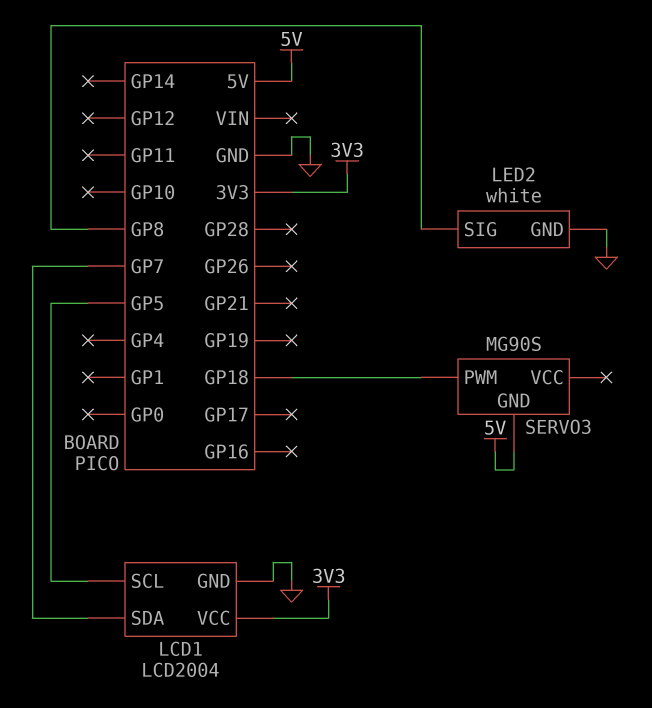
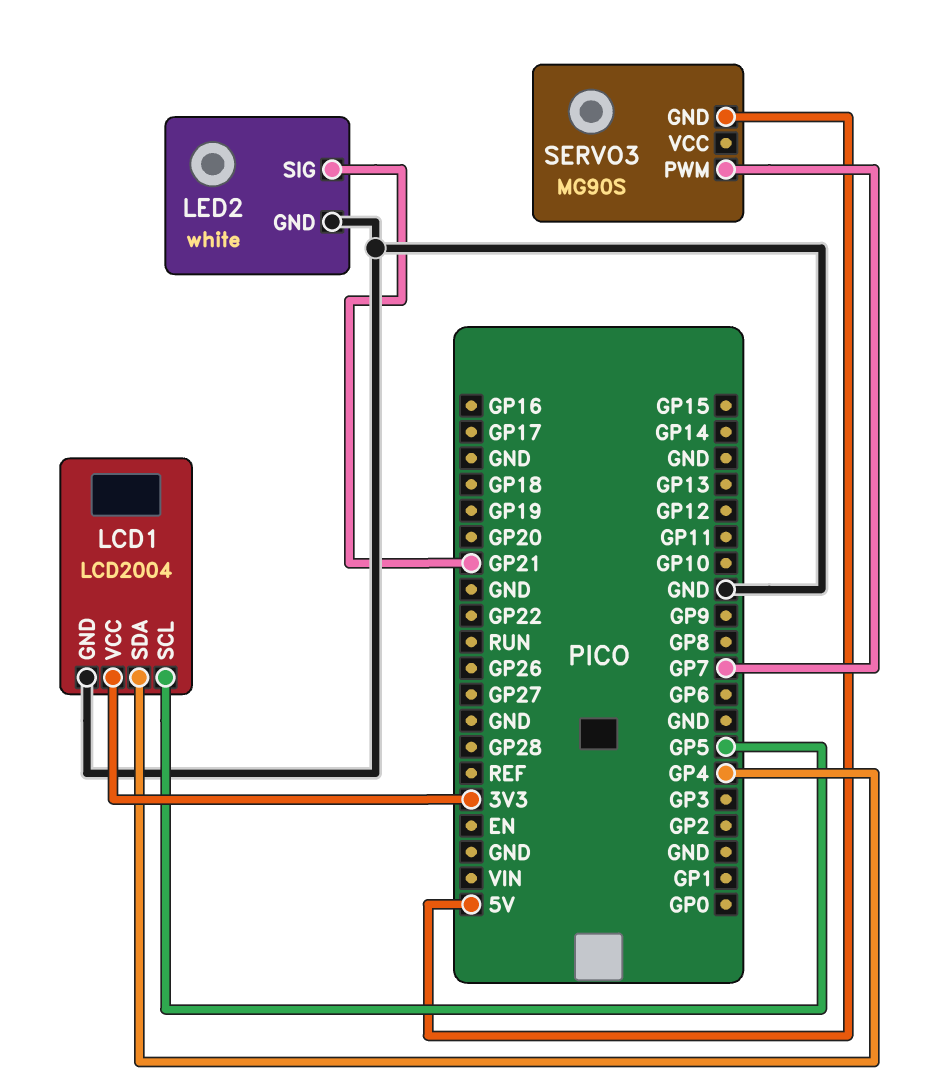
LCD1 pin SDA: GP7 -> GP4
LED2 pin SIG: GP8 -> GP21
SERVO3 pin PWM: GP18 -> GP7

